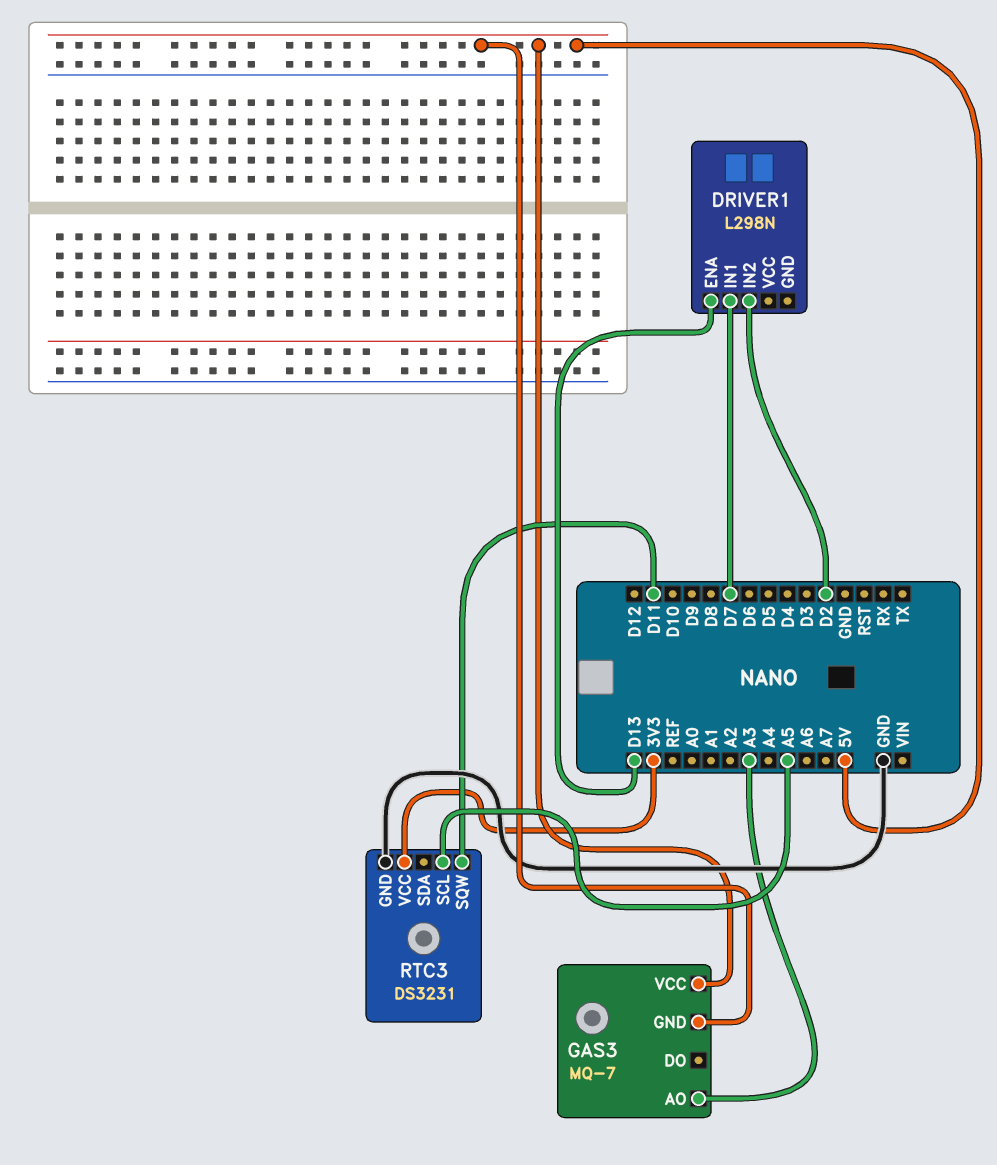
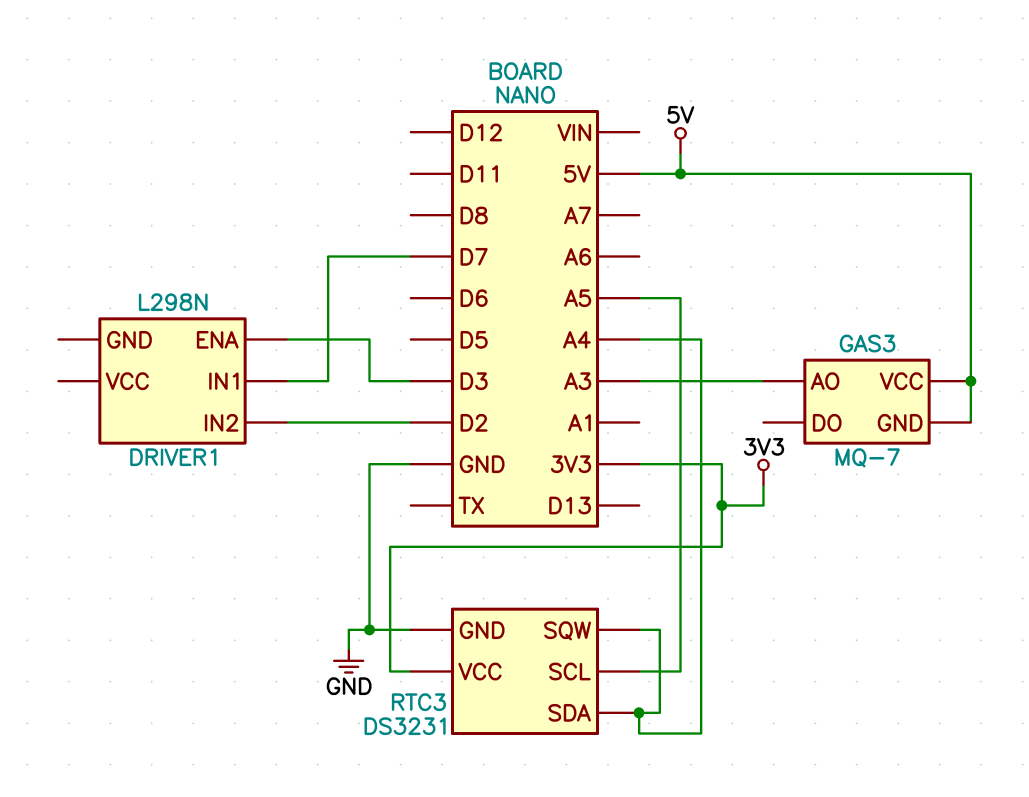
DRIVER1 pin ENA: D13 -> D3
RTC3 pin SDA: none -> A4
RTC3 pin SQW: D11 -> A4

